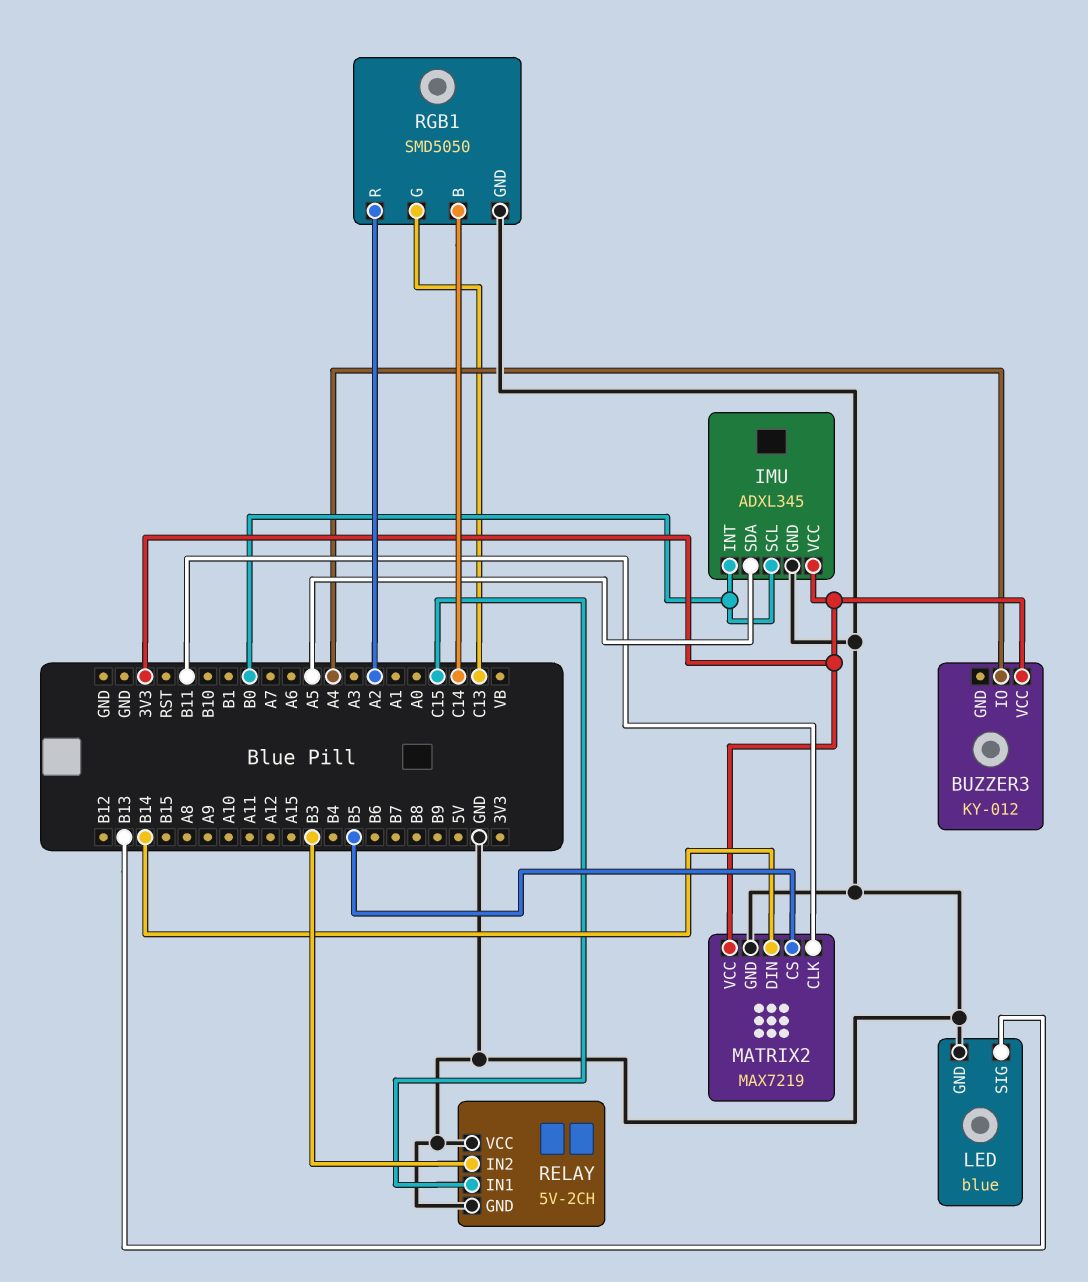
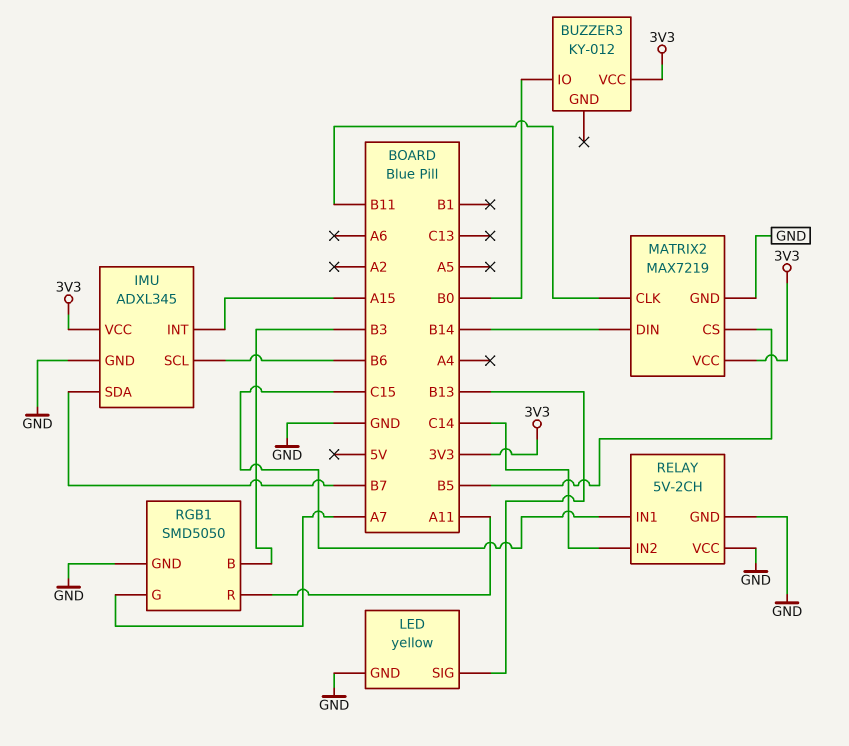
BUZZER3 pin IO: A4 -> B0
IMU pin INT: B0 -> A15
IMU pin SCL: B0 -> B6
IMU pin SDA: A5 -> B7
LED: blue -> yellow
RELAY pin IN2: B3 -> C14
RGB1 pin B: C14 -> B3
RGB1 pin G: C13 -> A7
RGB1 pin R: A2 -> A11

